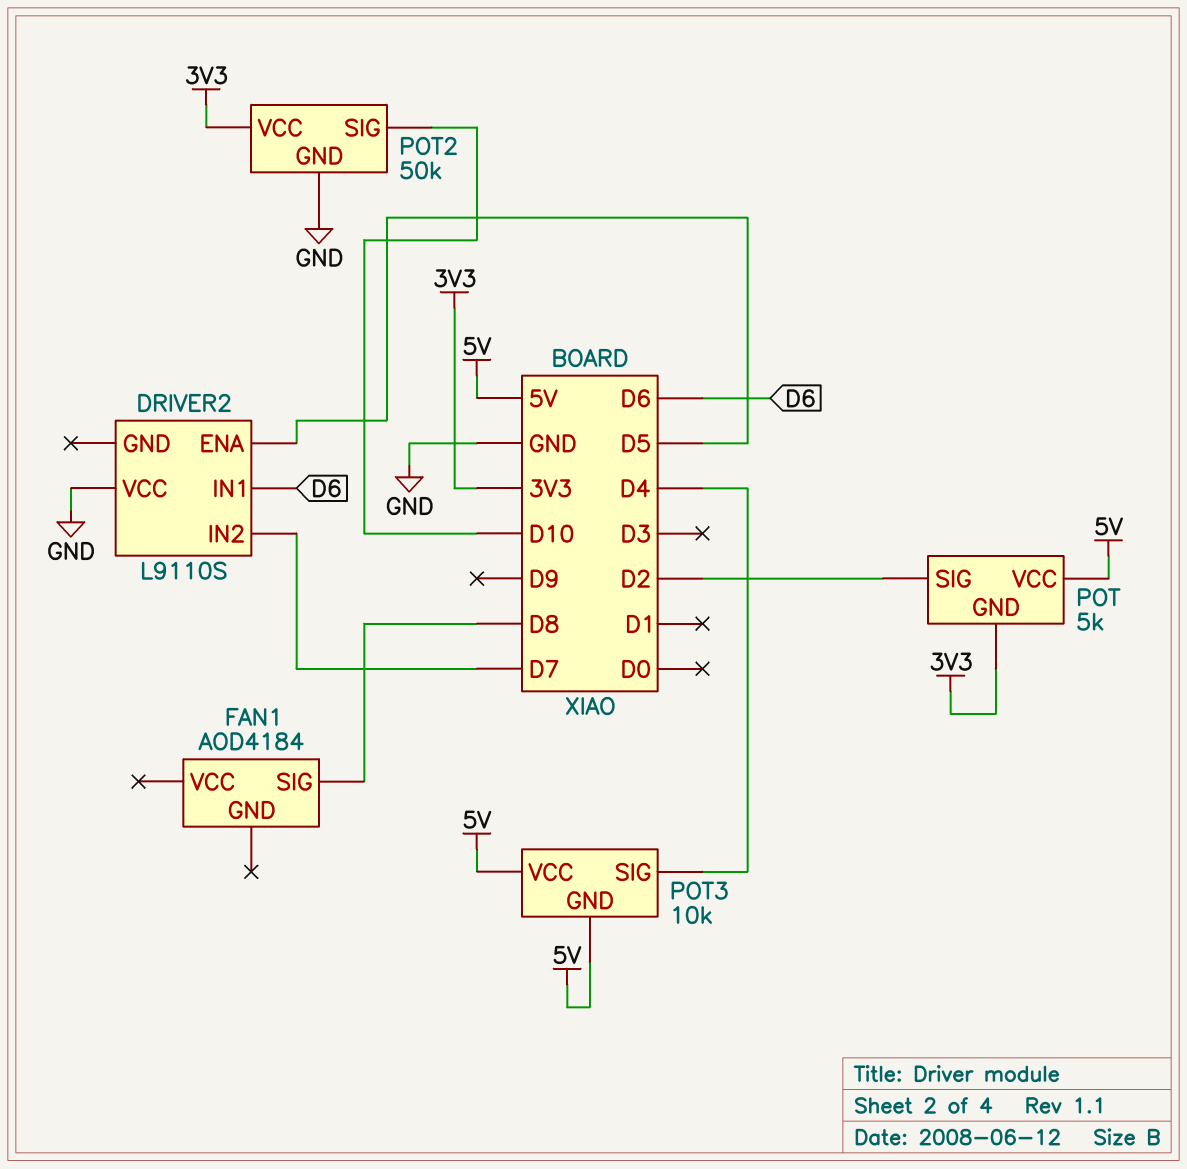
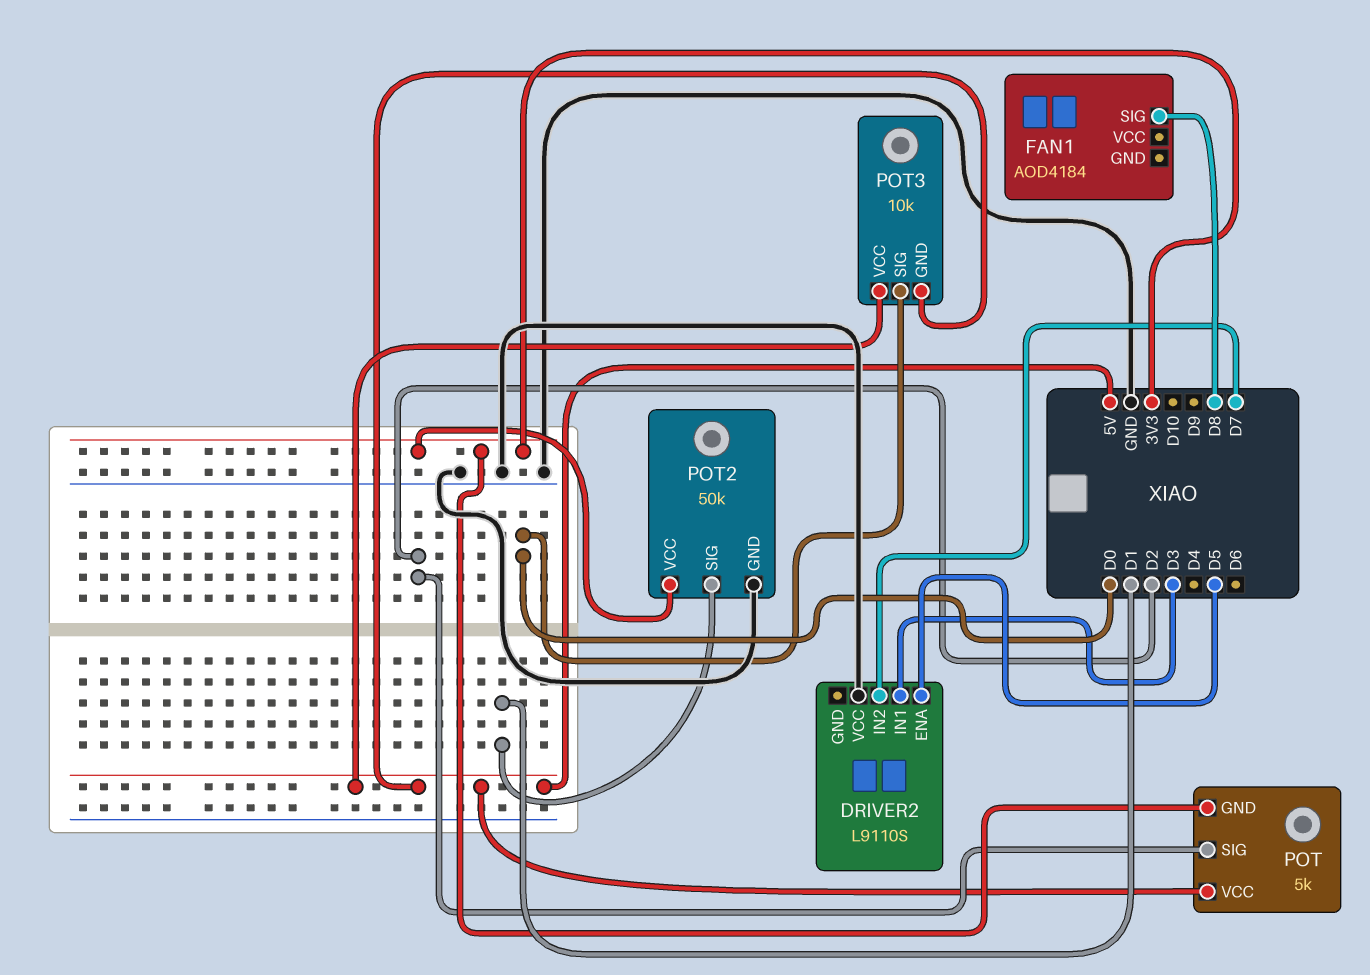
DRIVER2 pin IN1: D6 -> D3
POT2 pin SIG: D10 -> D1
POT3 pin SIG: D4 -> D0

